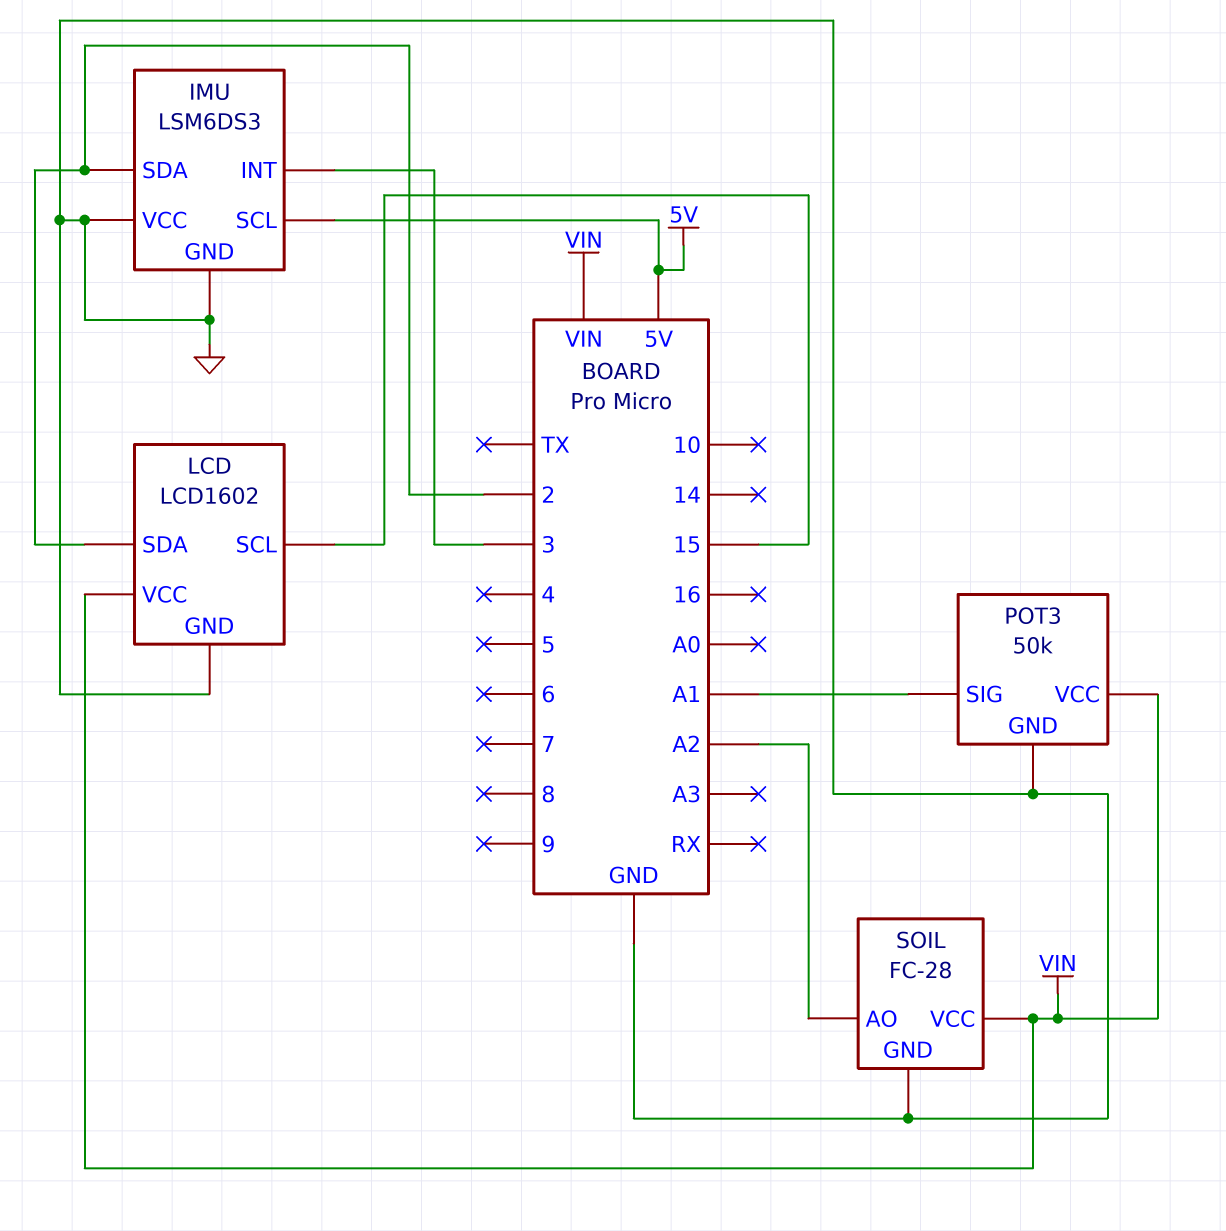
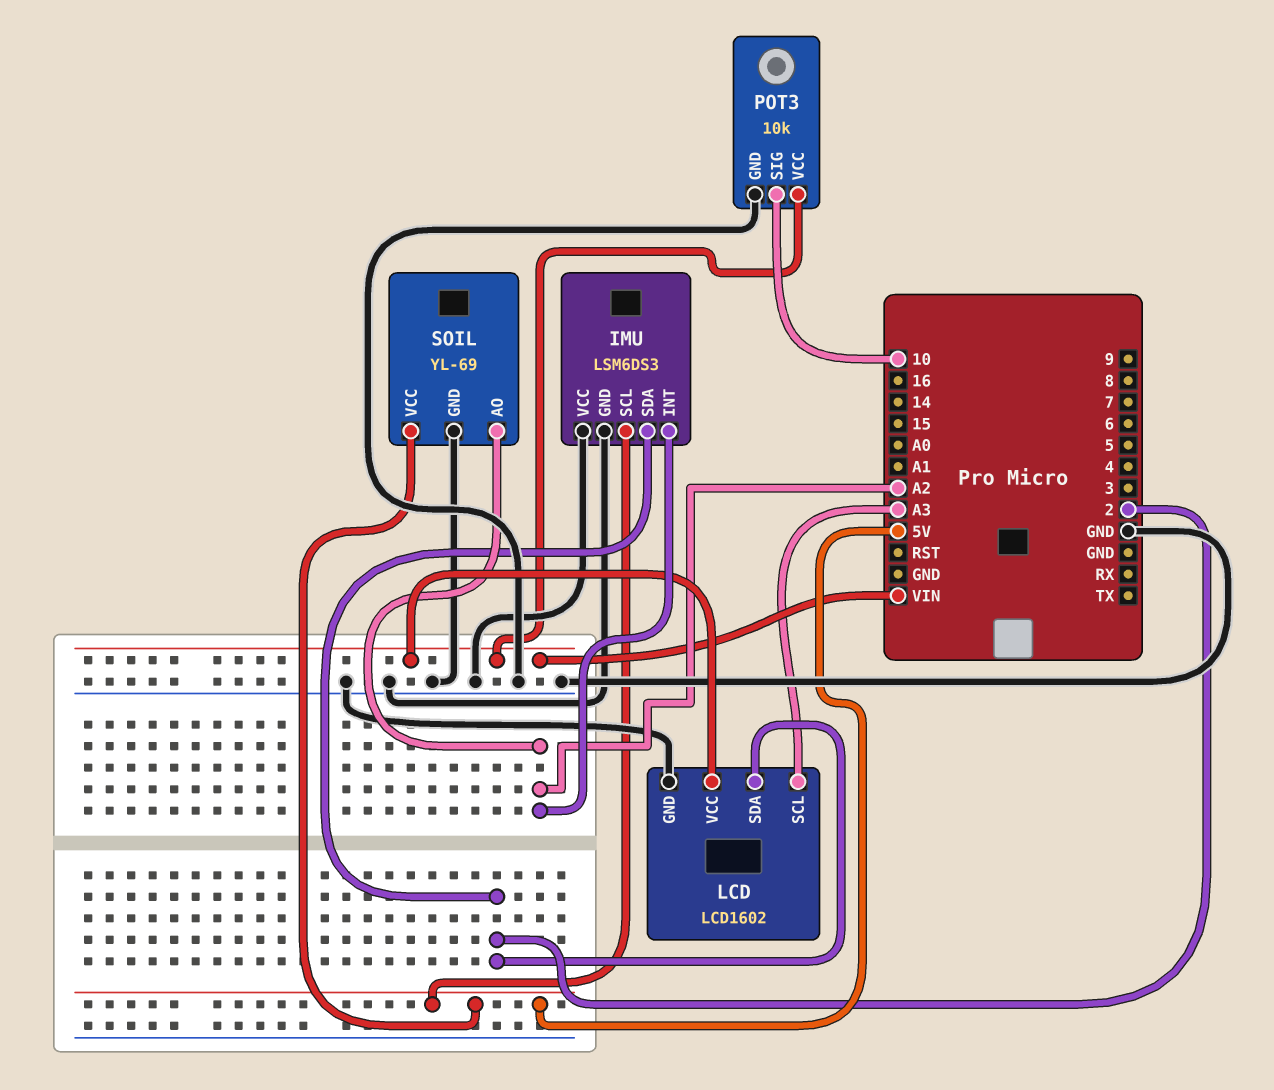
IMU pin INT: 3 -> A2
LCD pin SCL: 15 -> A3
POT3: 50k -> 10k
POT3 pin SIG: A1 -> 10
SOIL: FC-28 -> YL-69
SOIL pin VCC: VIN -> 5V

